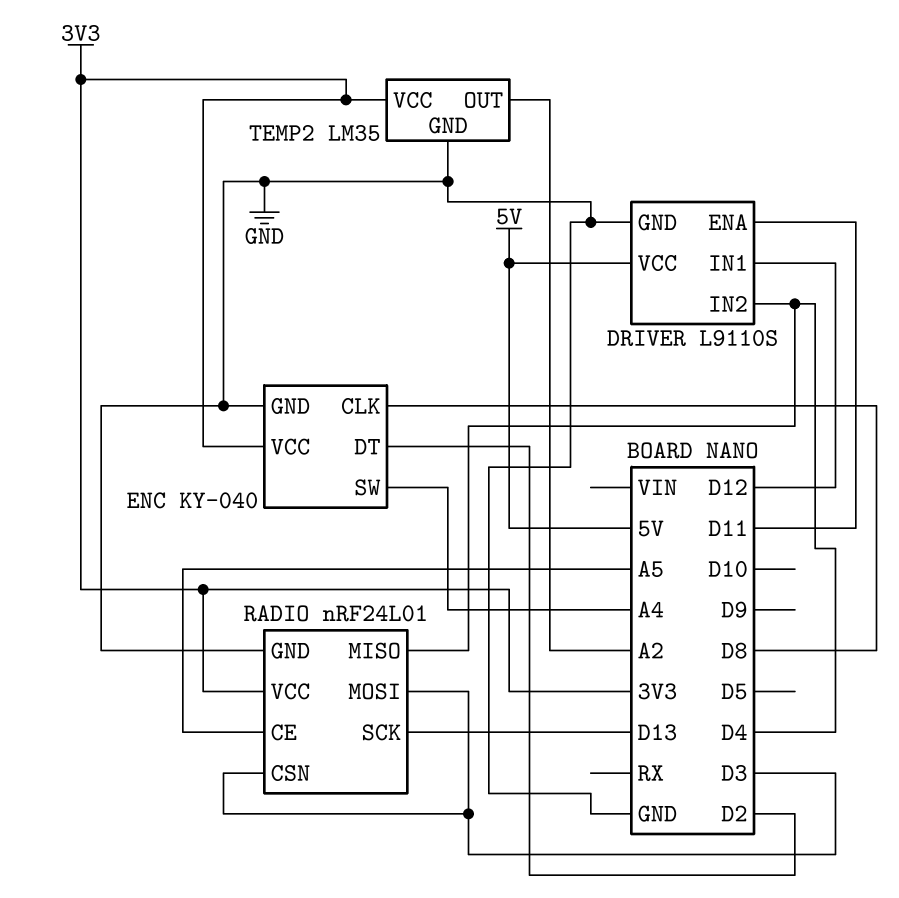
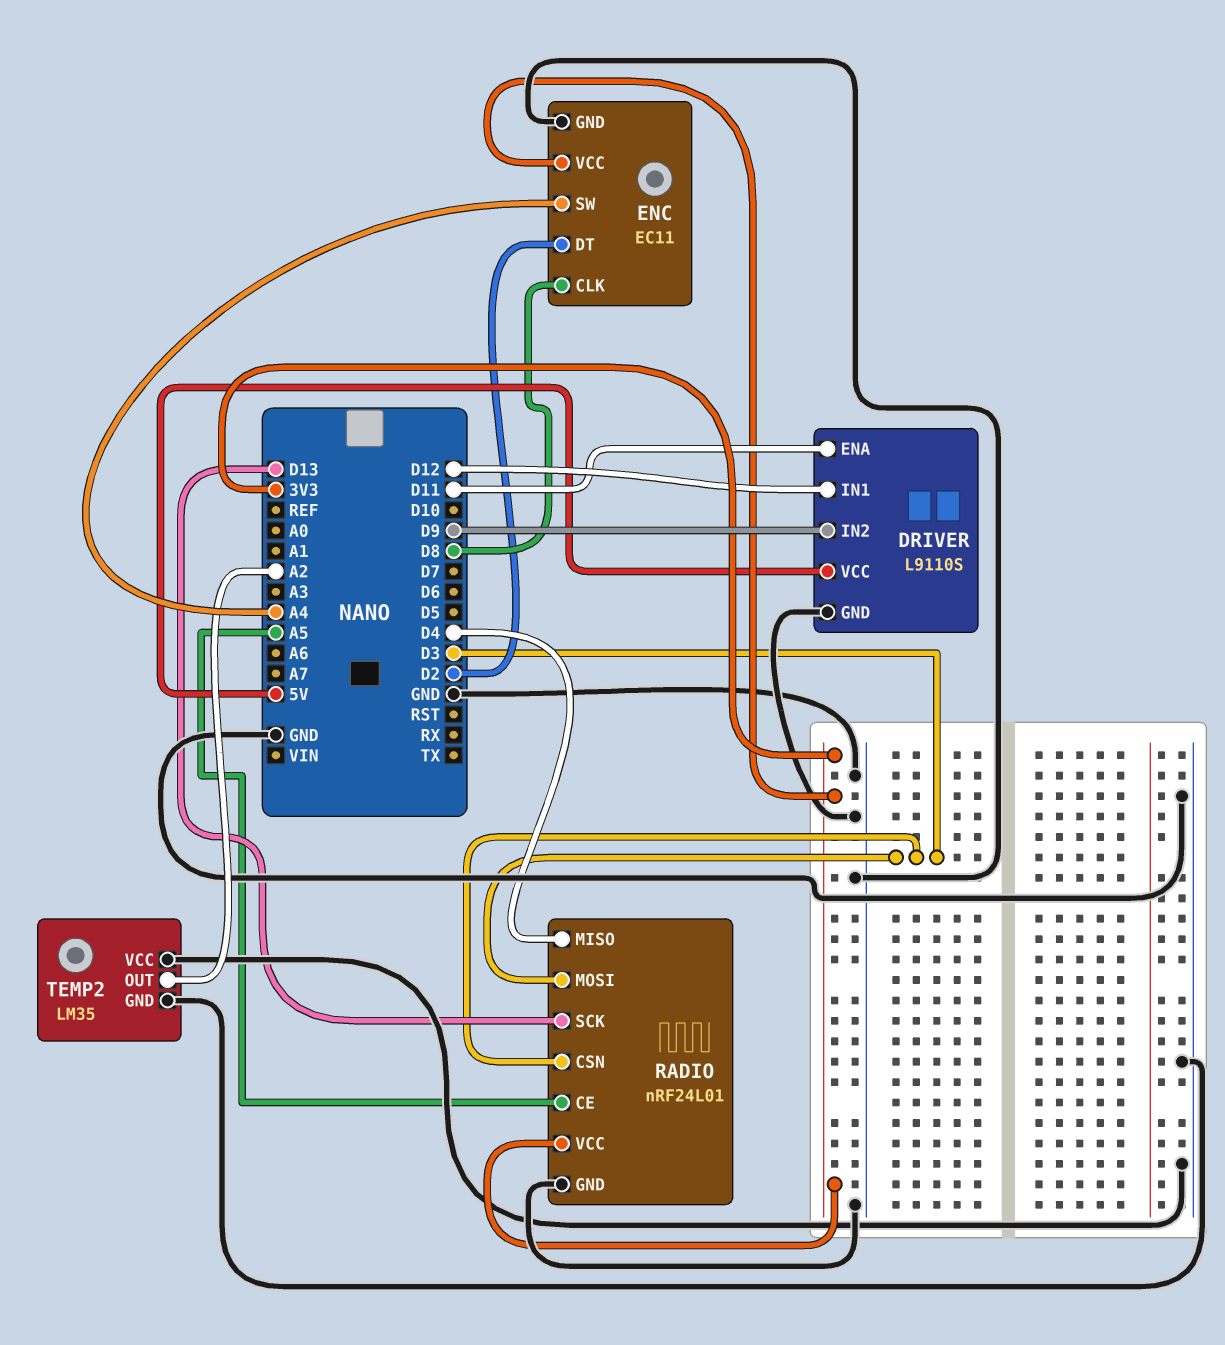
DRIVER pin IN2: D4 -> D9
ENC: KY-040 -> EC11
TEMP2 pin VCC: 3V3 -> GND

